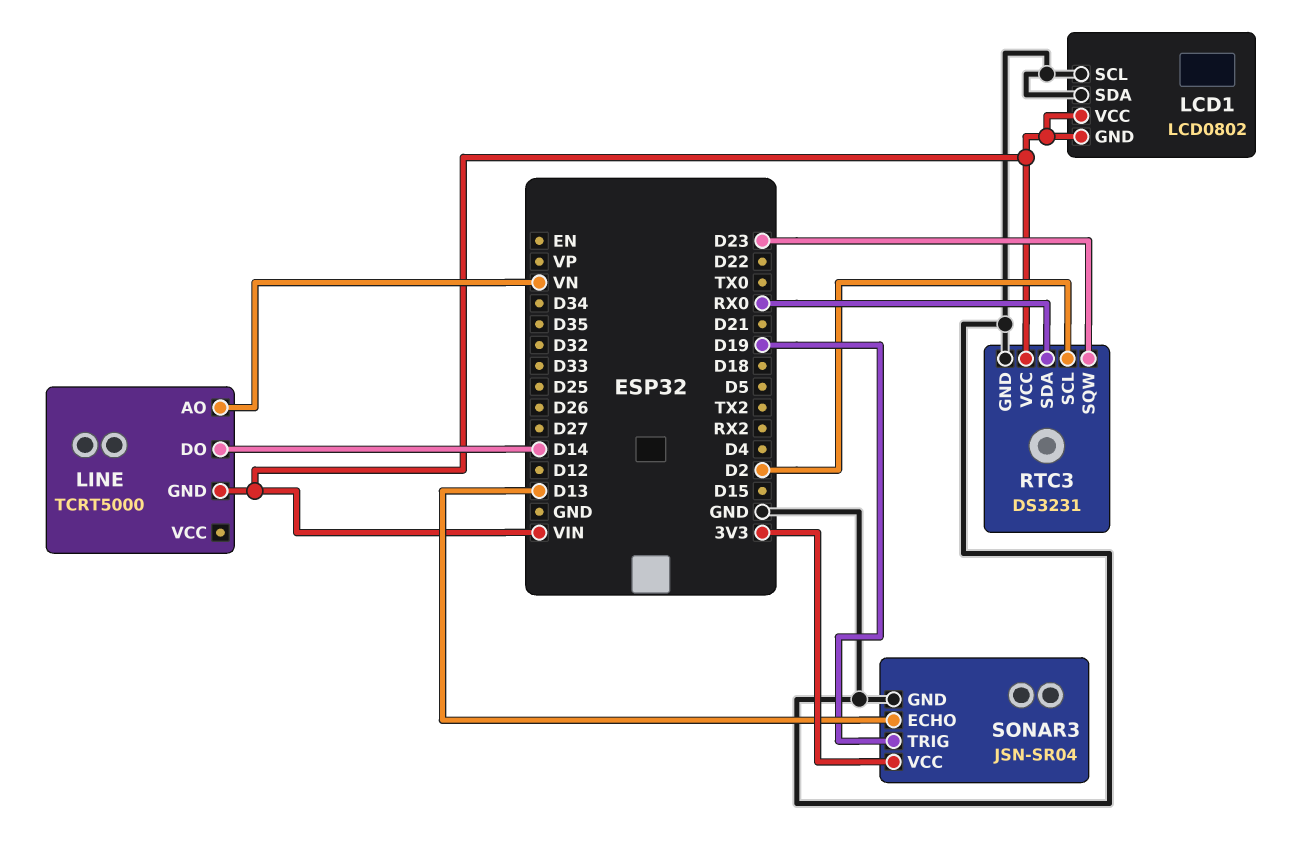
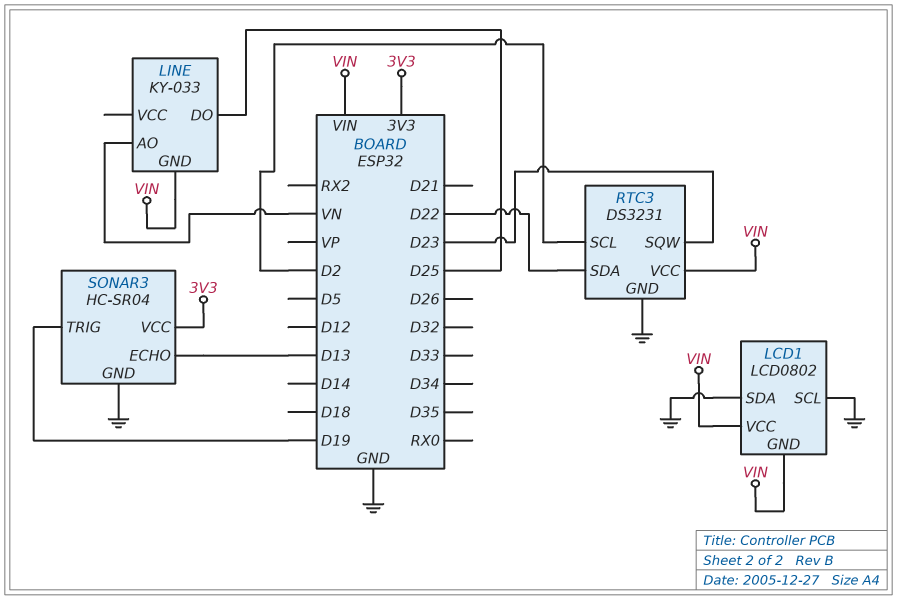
LINE: TCRT5000 -> KY-033
LINE pin DO: D14 -> D25
RTC3 pin SDA: RX0 -> D22
SONAR3: JSN-SR04 -> HC-SR04

